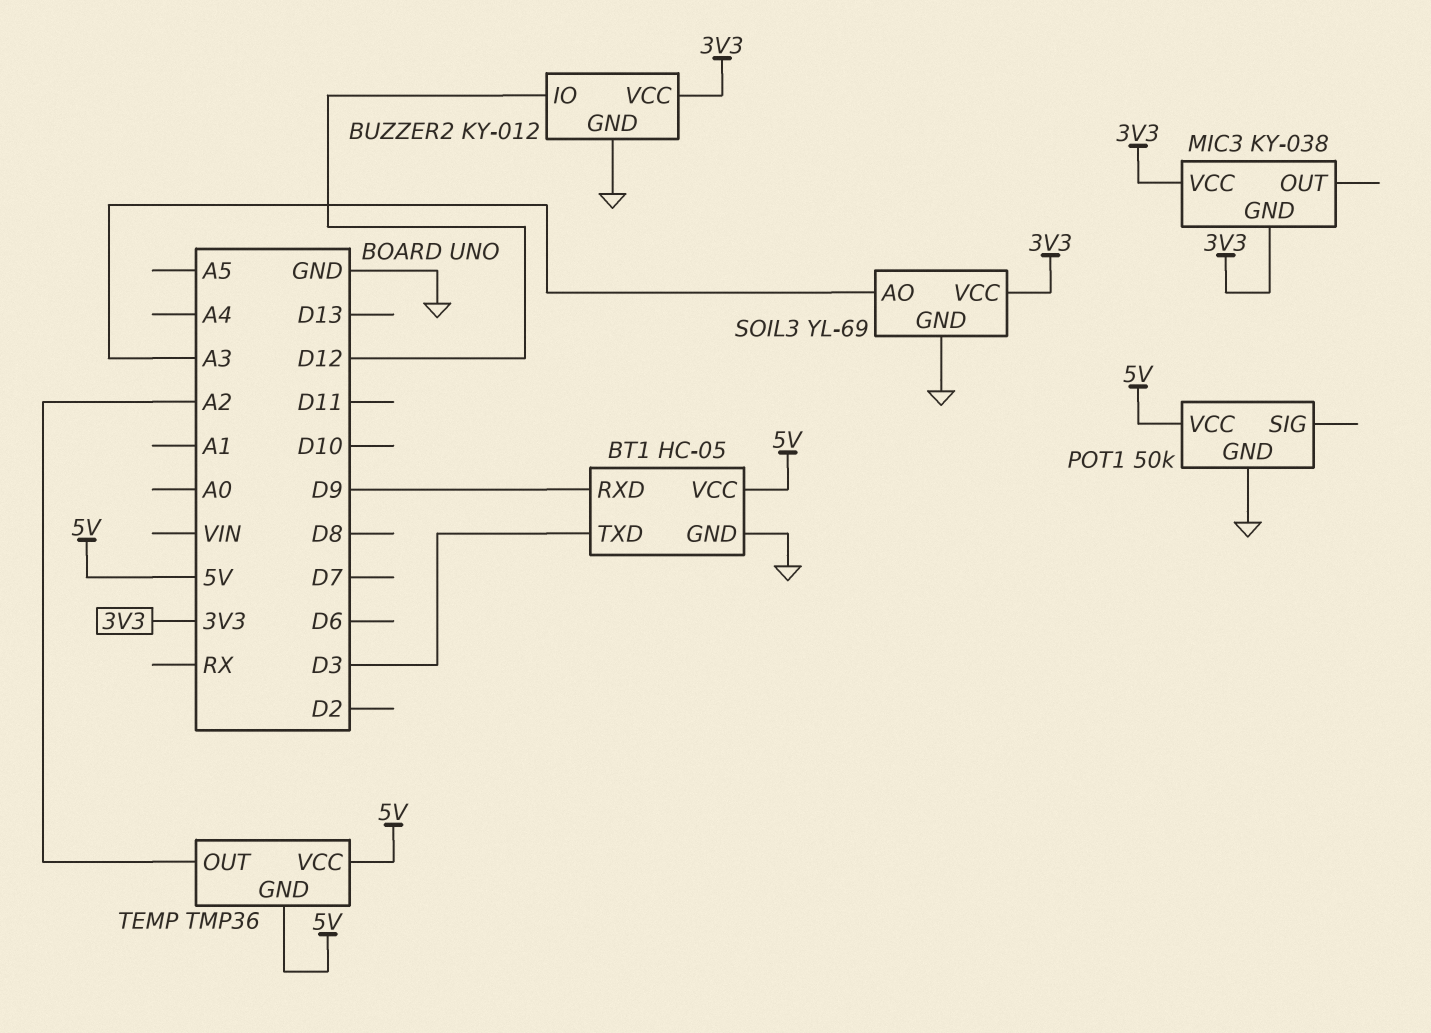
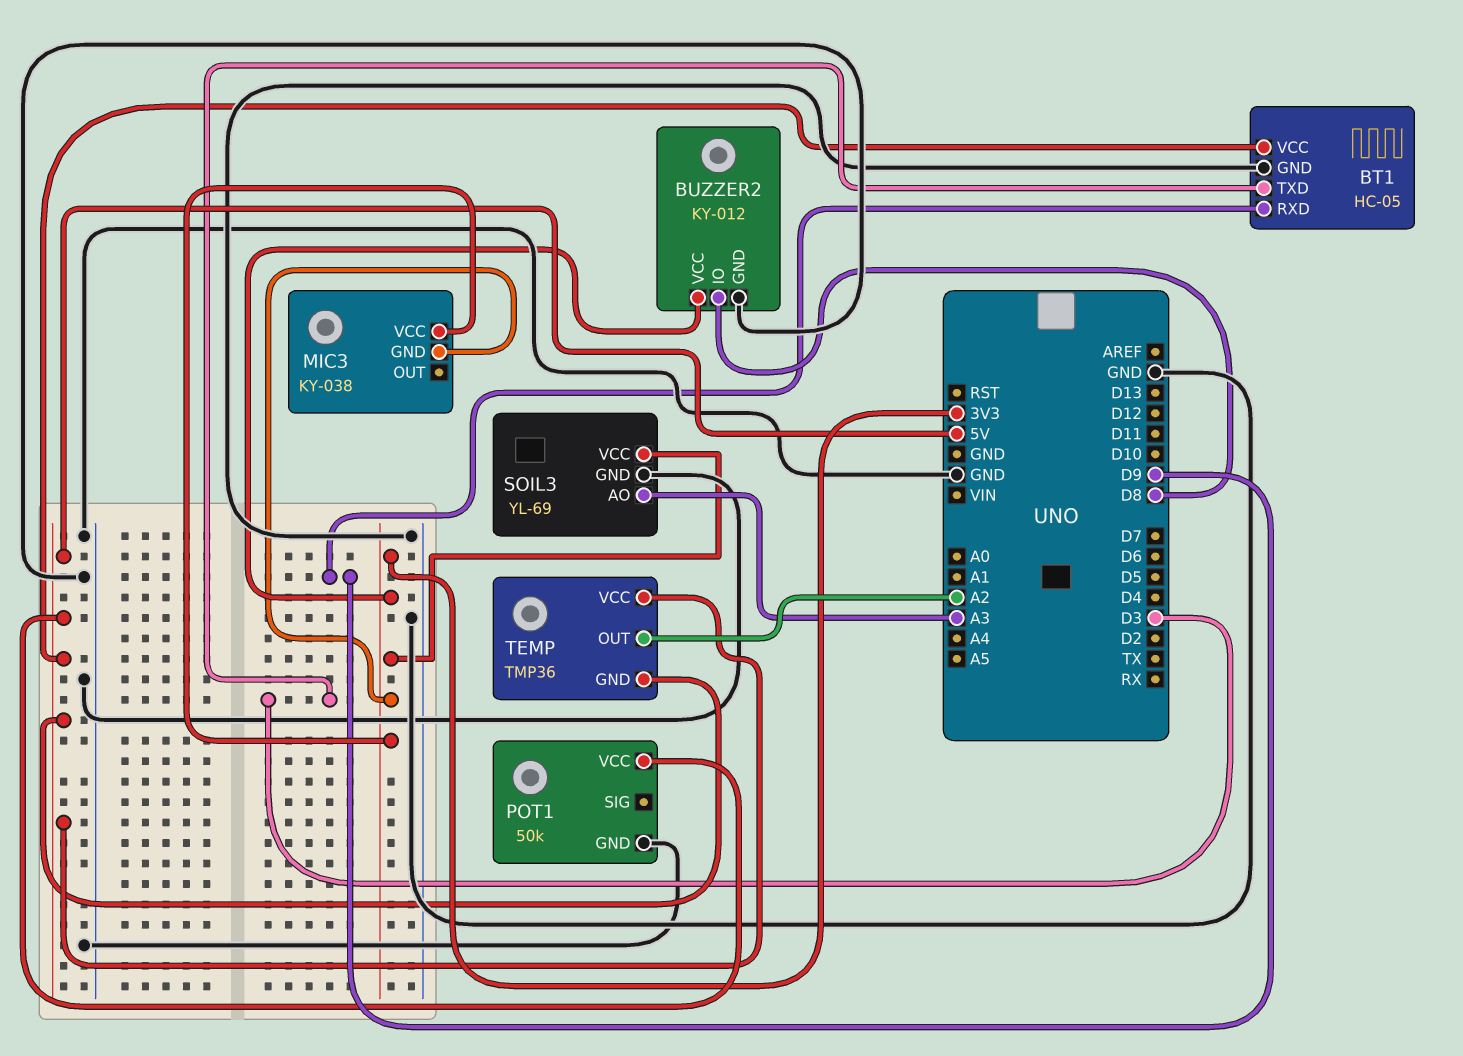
BUZZER2 pin IO: D12 -> D8

